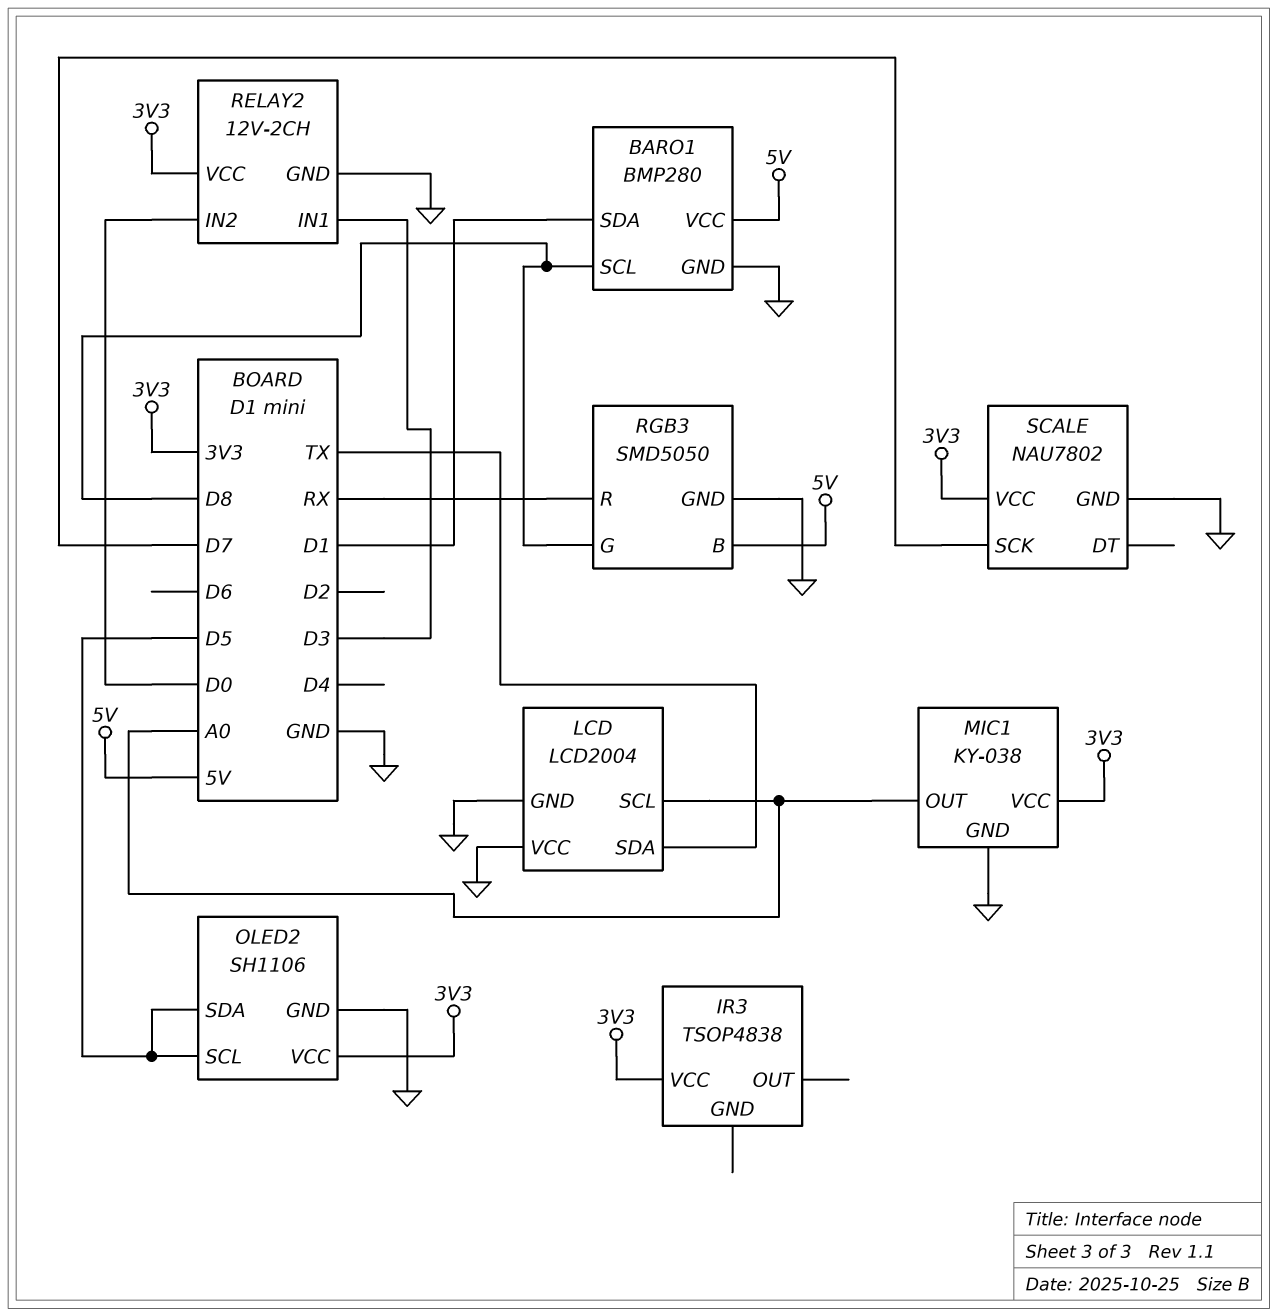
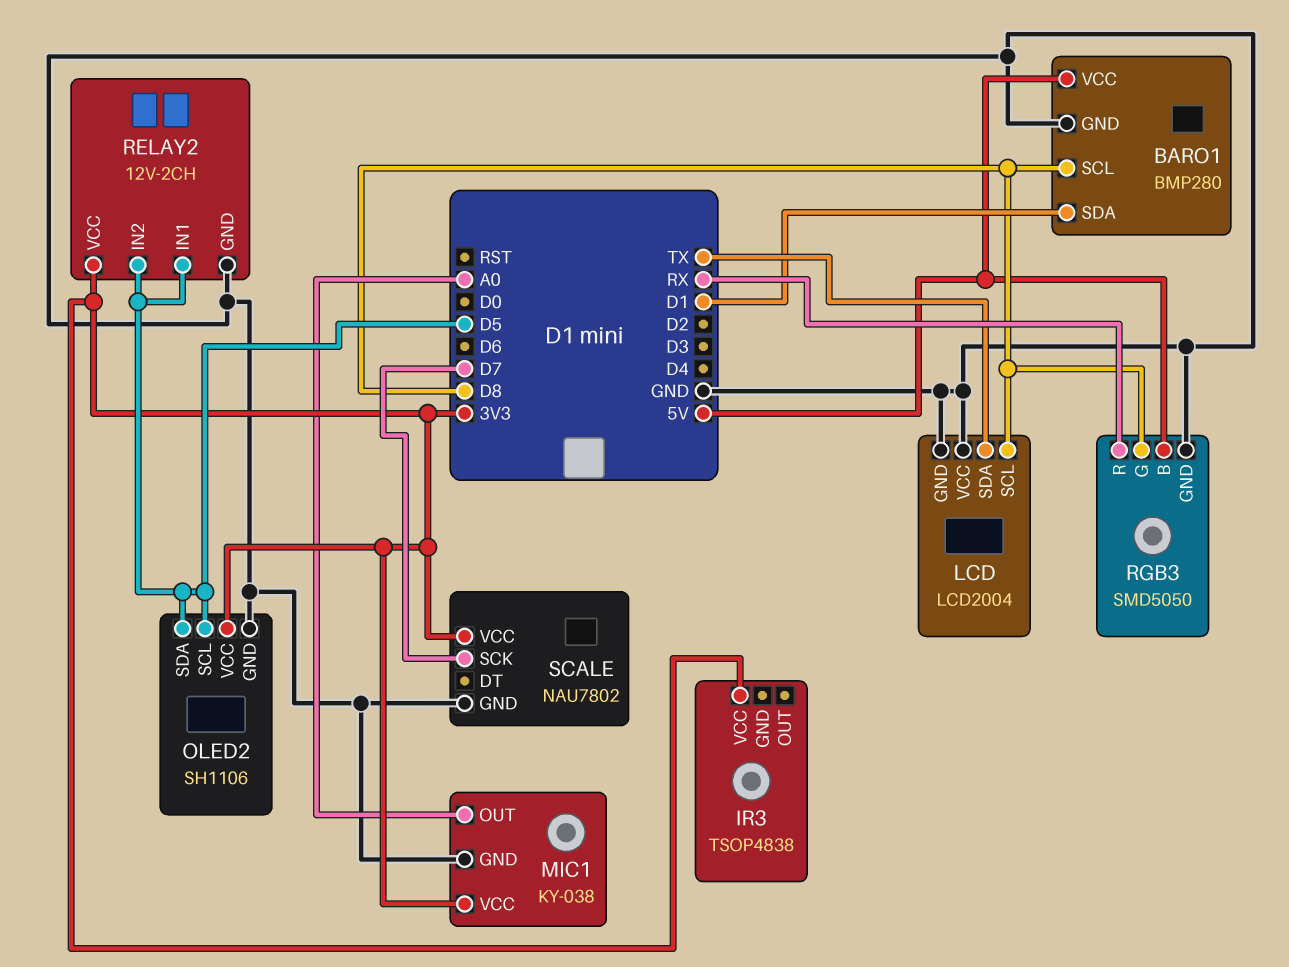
LCD pin SCL: A0 -> D8
RELAY2 pin IN1: D3 -> D5
RELAY2 pin IN2: D0 -> D5

